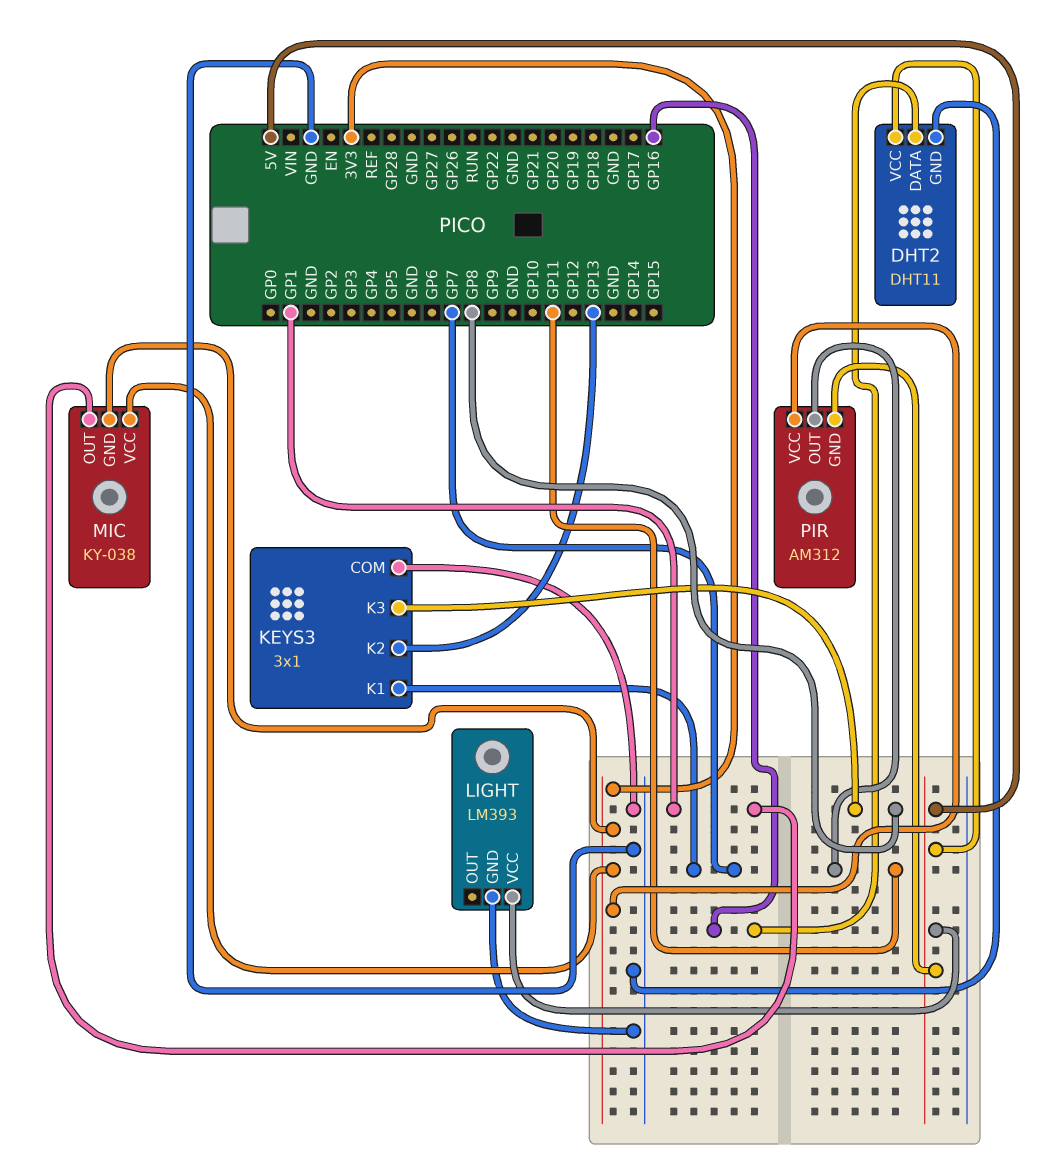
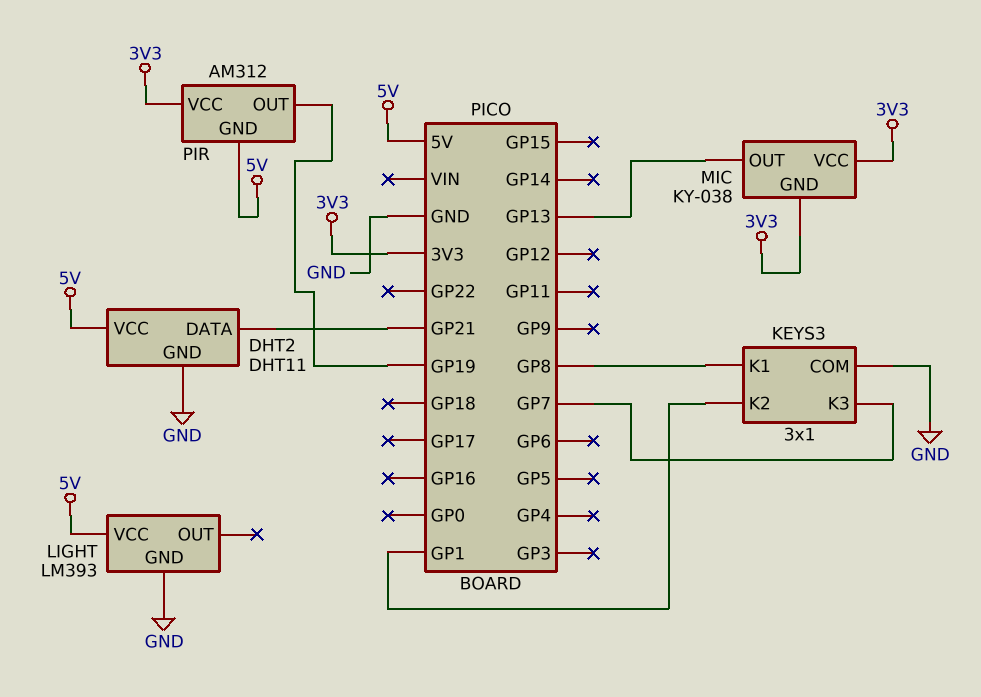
DHT2 pin DATA: GP16 -> GP21
KEYS3 pin K1: GP7 -> GP8
KEYS3 pin K2: GP13 -> GP1
KEYS3 pin K3: GP8 -> GP7
MIC pin OUT: GP1 -> GP13
PIR pin OUT: GP11 -> GP19

